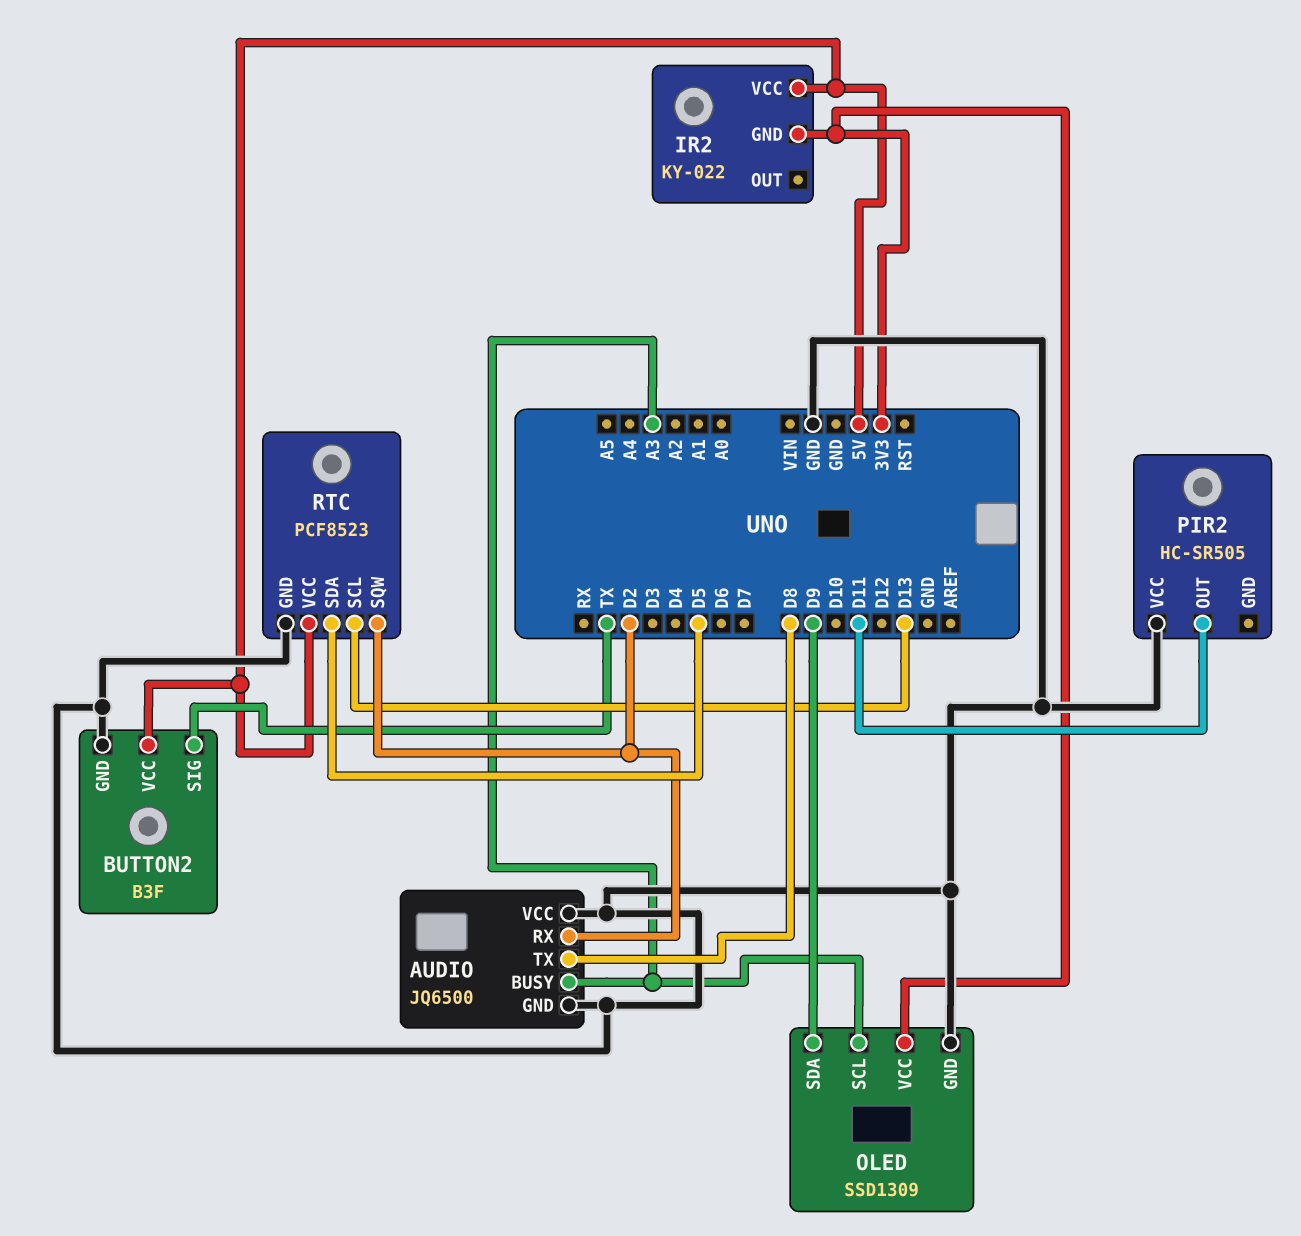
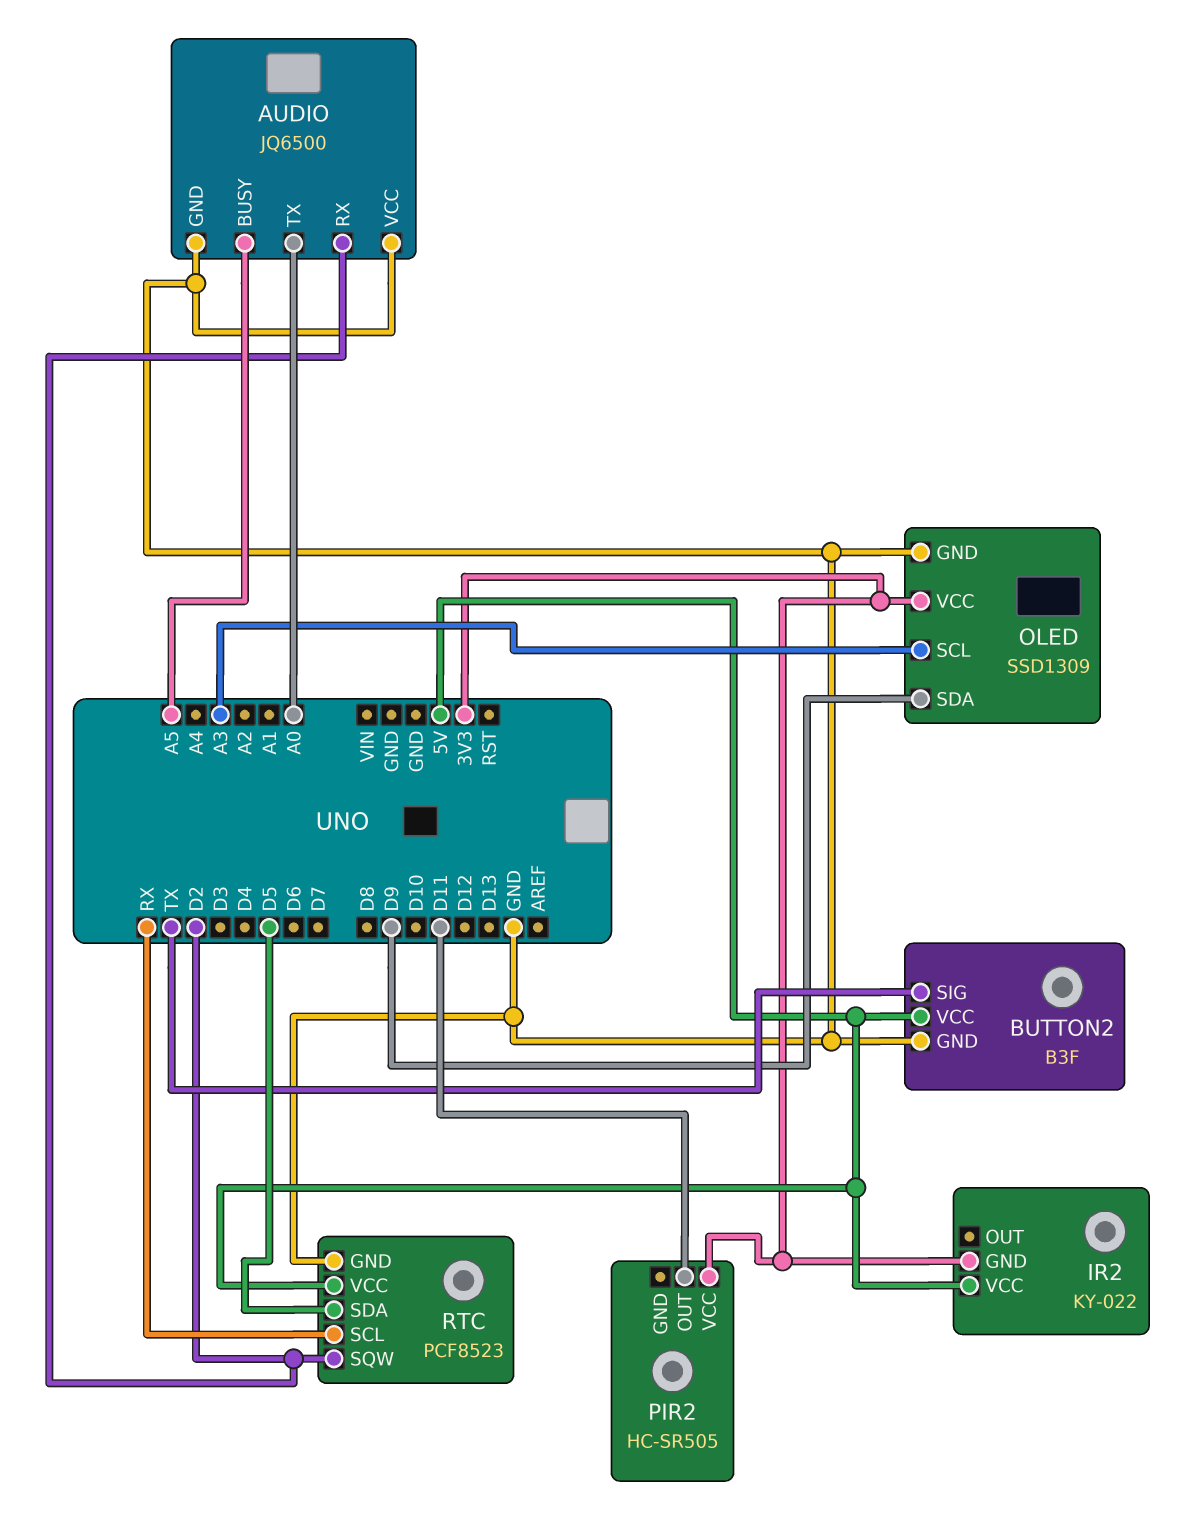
AUDIO pin BUSY: A3 -> A5
AUDIO pin TX: D8 -> A0
PIR2 pin VCC: GND -> 3V3
RTC pin SCL: D13 -> RX

